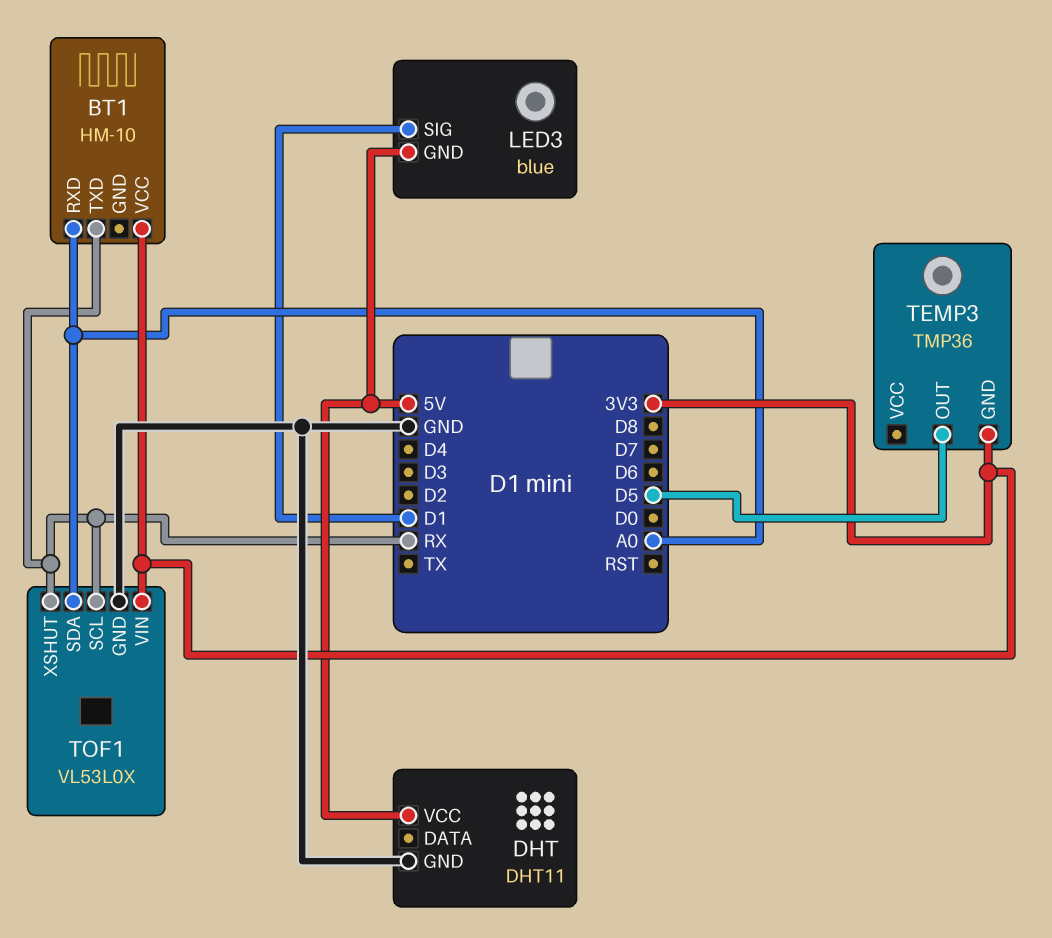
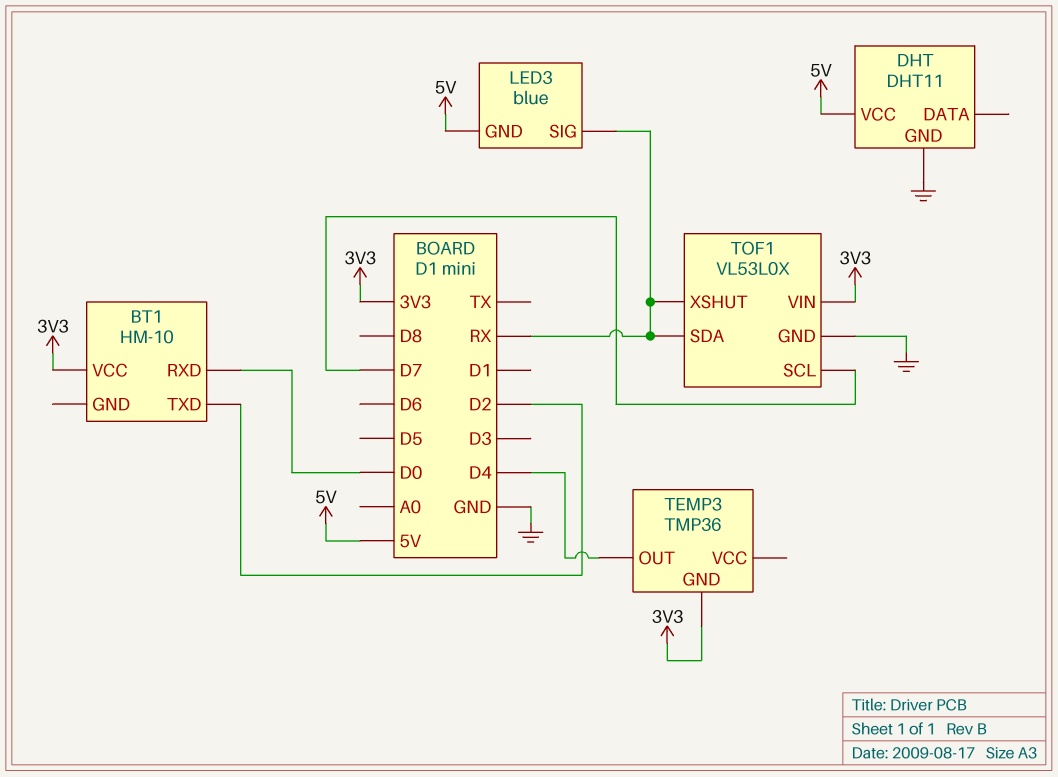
BT1 pin RXD: A0 -> D0
BT1 pin TXD: RX -> D2
LED3 pin SIG: D1 -> RX
TEMP3 pin OUT: D5 -> D4
TOF1 pin SCL: RX -> D7
TOF1 pin SDA: A0 -> RX

